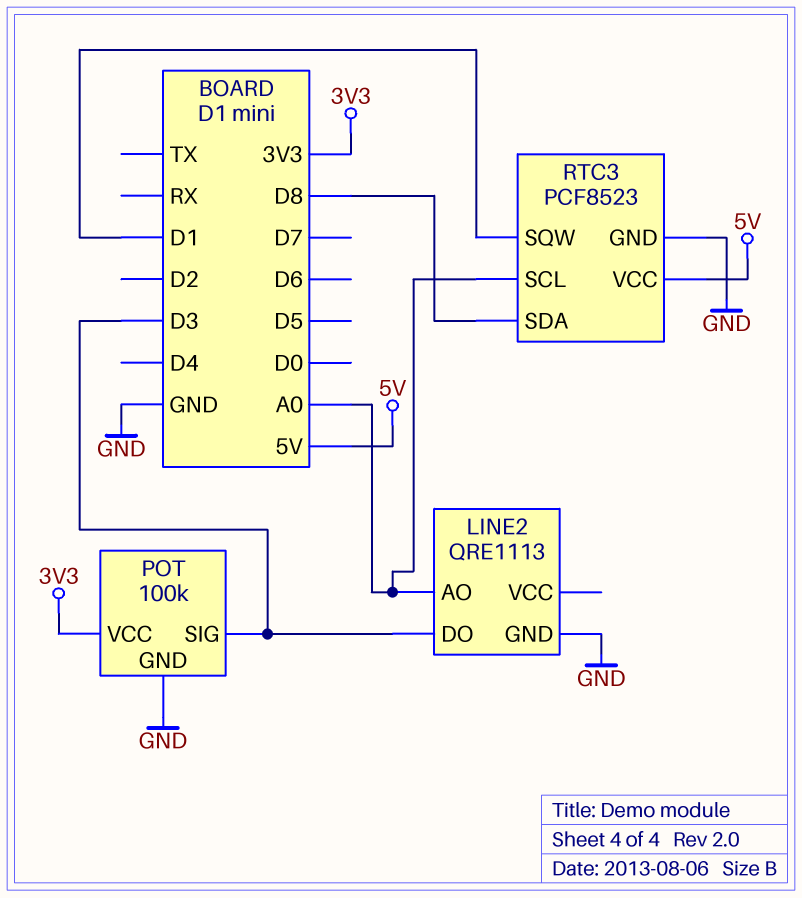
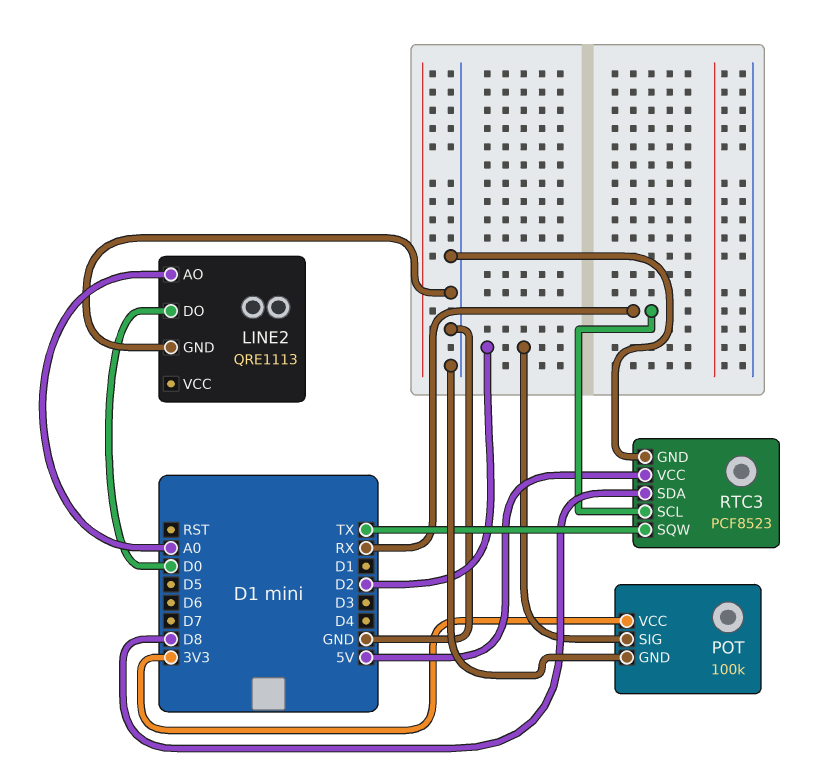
LINE2 pin DO: D3 -> D0
POT pin SIG: D3 -> D2
RTC3 pin SCL: A0 -> RX
RTC3 pin SQW: D1 -> TX

